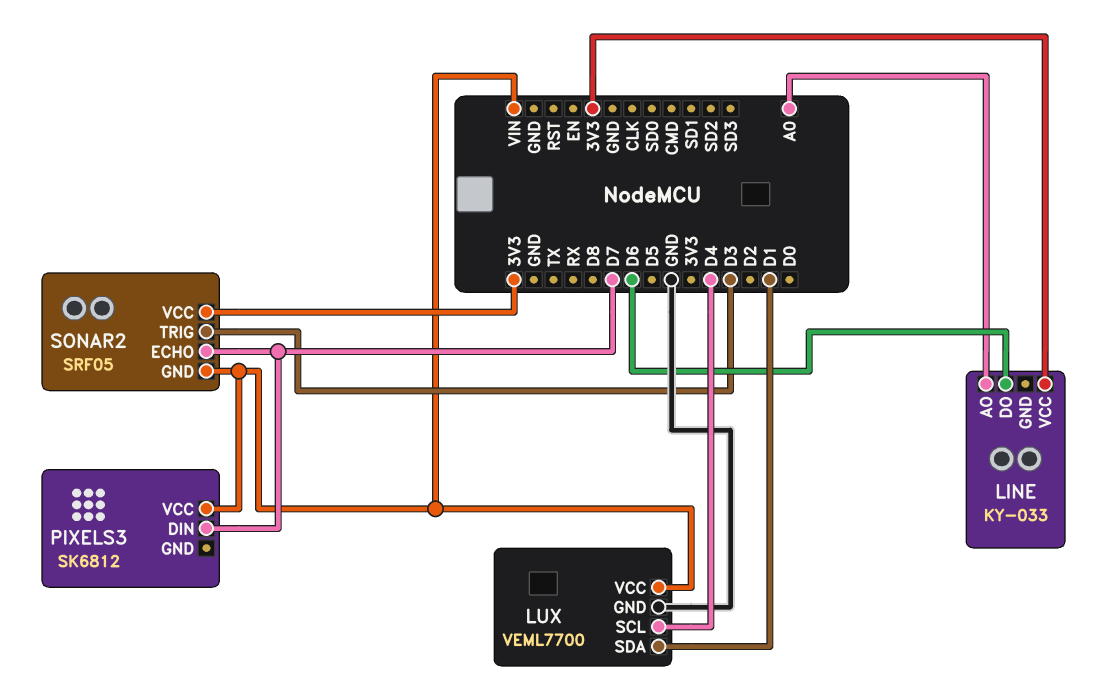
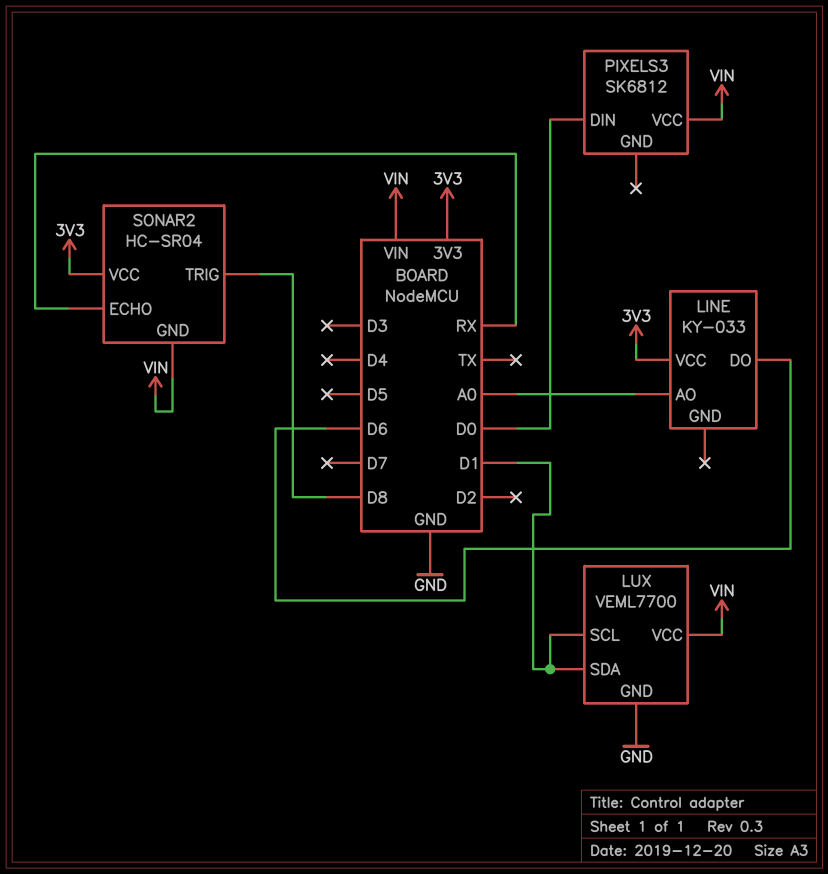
LUX pin SCL: D4 -> D1
PIXELS3 pin DIN: D7 -> D0
SONAR2: SRF05 -> HC-SR04
SONAR2 pin ECHO: D7 -> RX
SONAR2 pin TRIG: D3 -> D8

